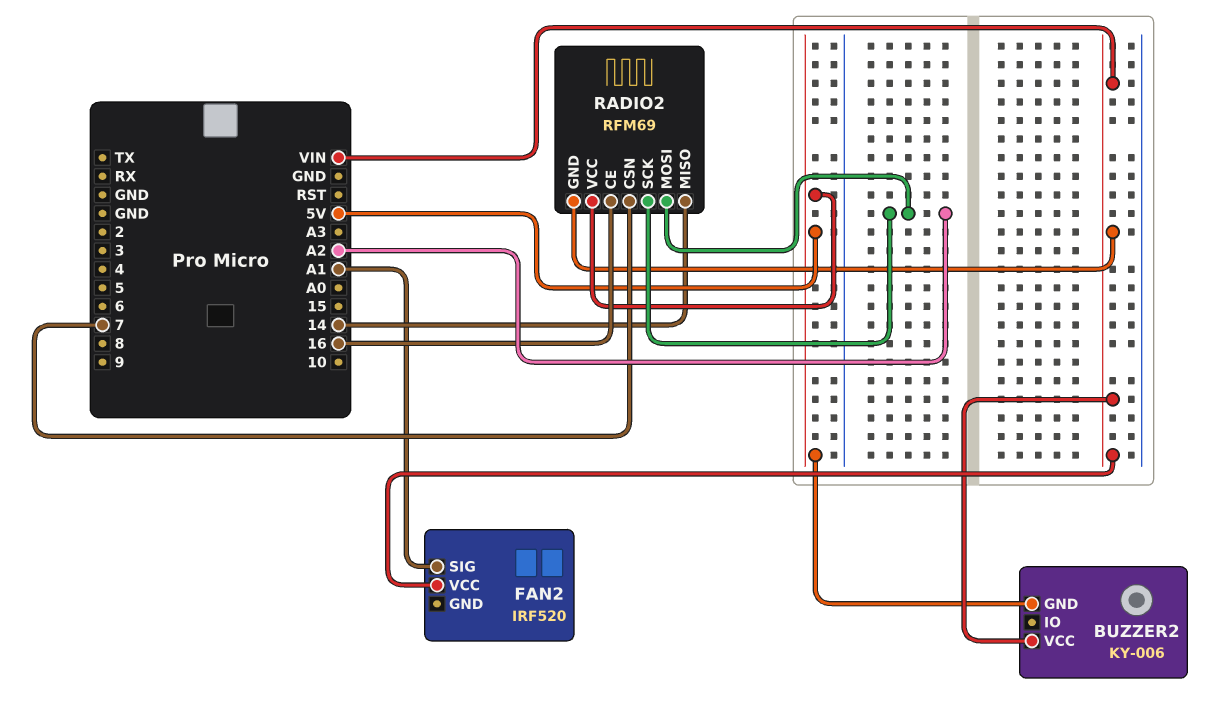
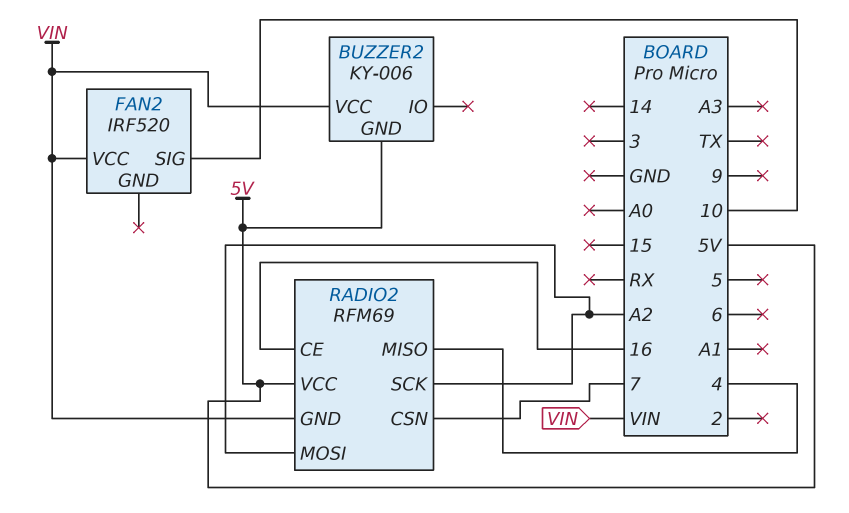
FAN2 pin SIG: A1 -> 10
RADIO2 pin MISO: 14 -> 4

